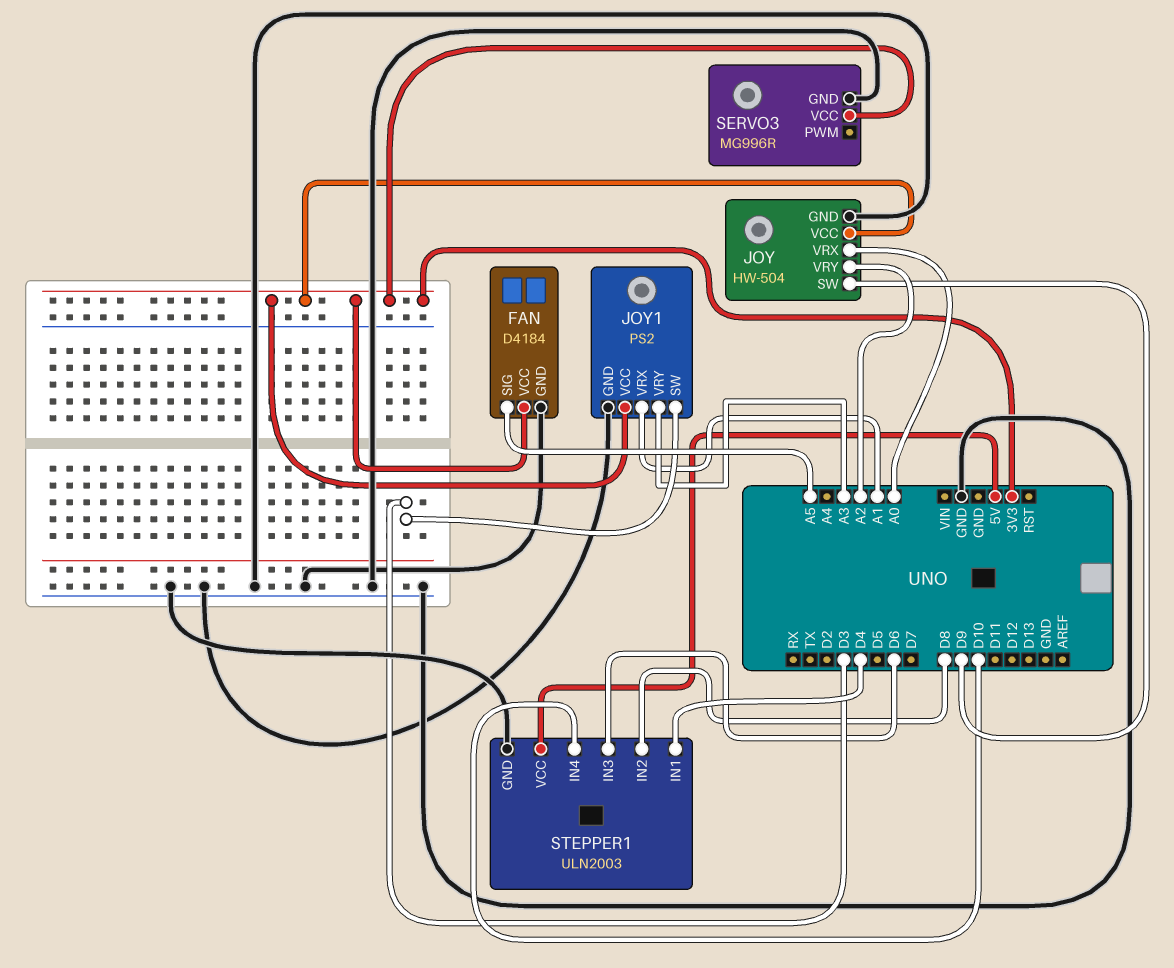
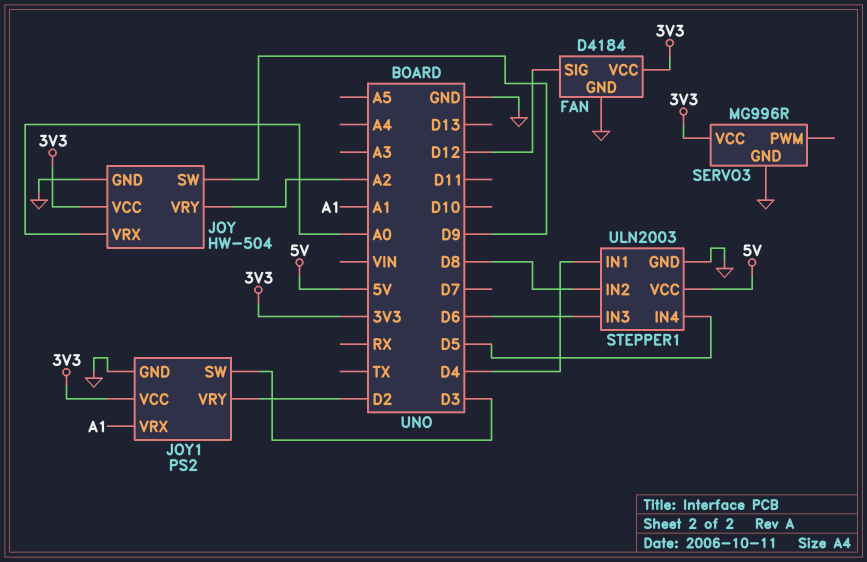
FAN pin SIG: A5 -> D12
JOY1 pin VRY: A3 -> D2
STEPPER1 pin IN4: D10 -> D5

